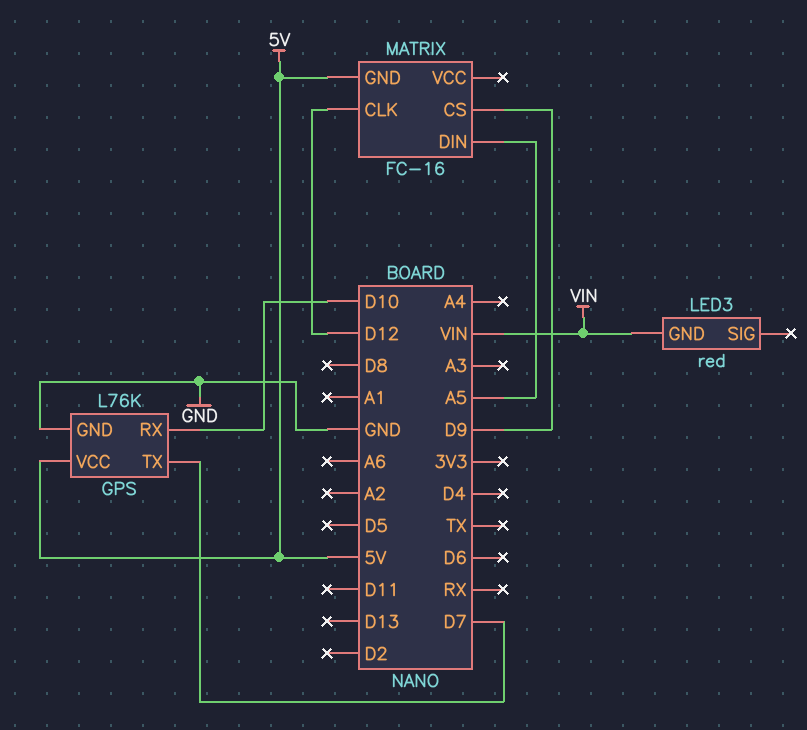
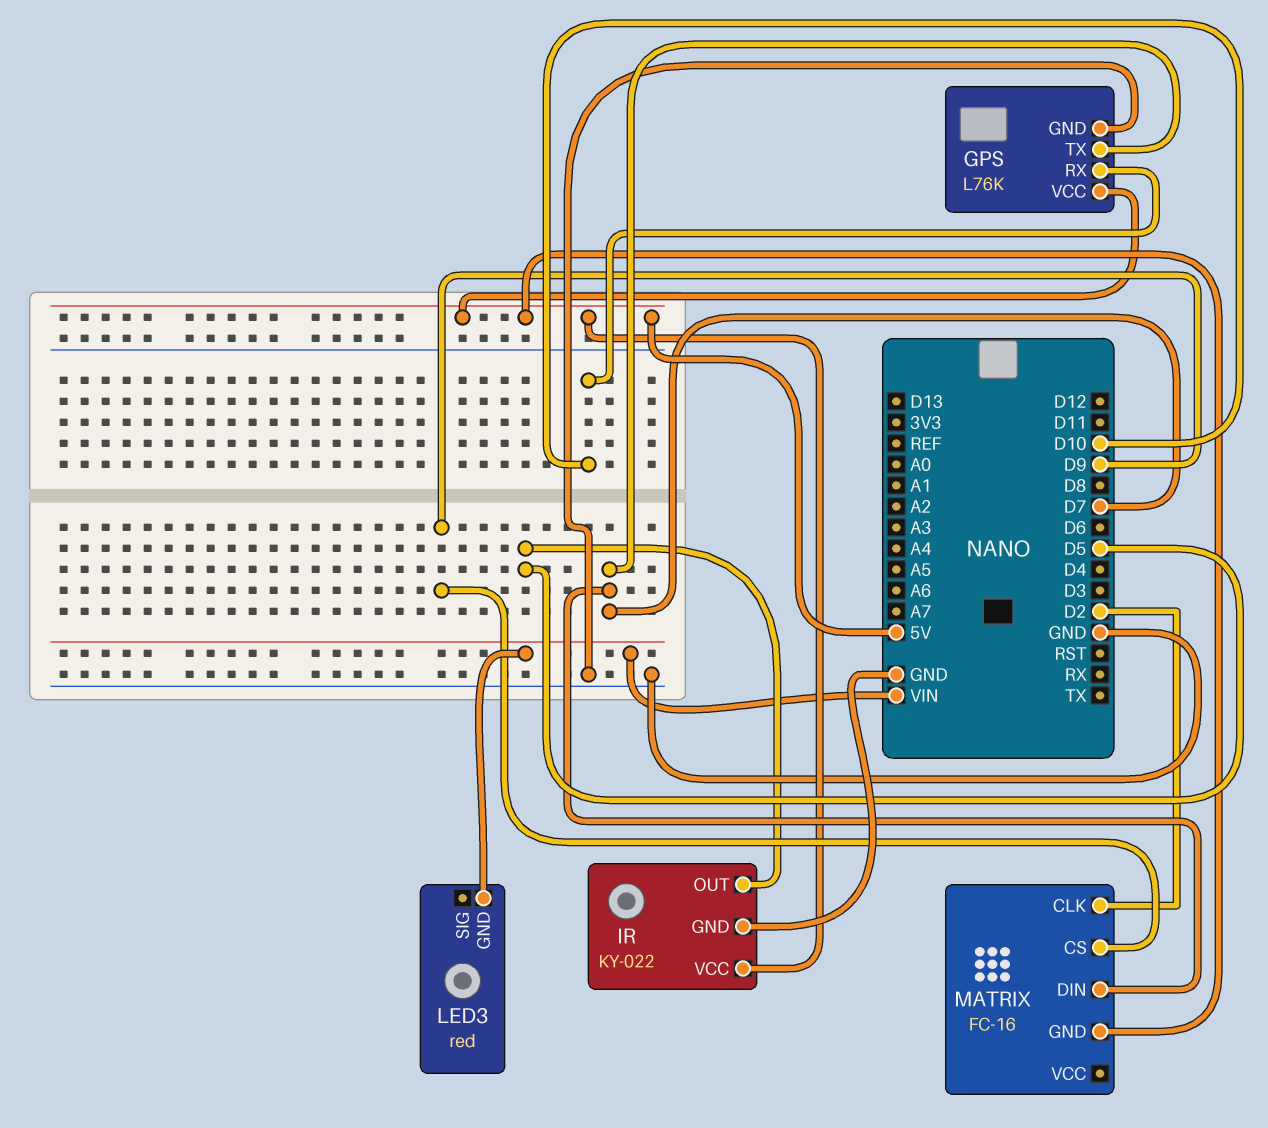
IR: none -> KY-022
IR pin GND: none -> GND
IR pin OUT: none -> D5
IR pin VCC: none -> 5V
MATRIX pin CLK: D12 -> D2
MATRIX pin DIN: A5 -> D7

